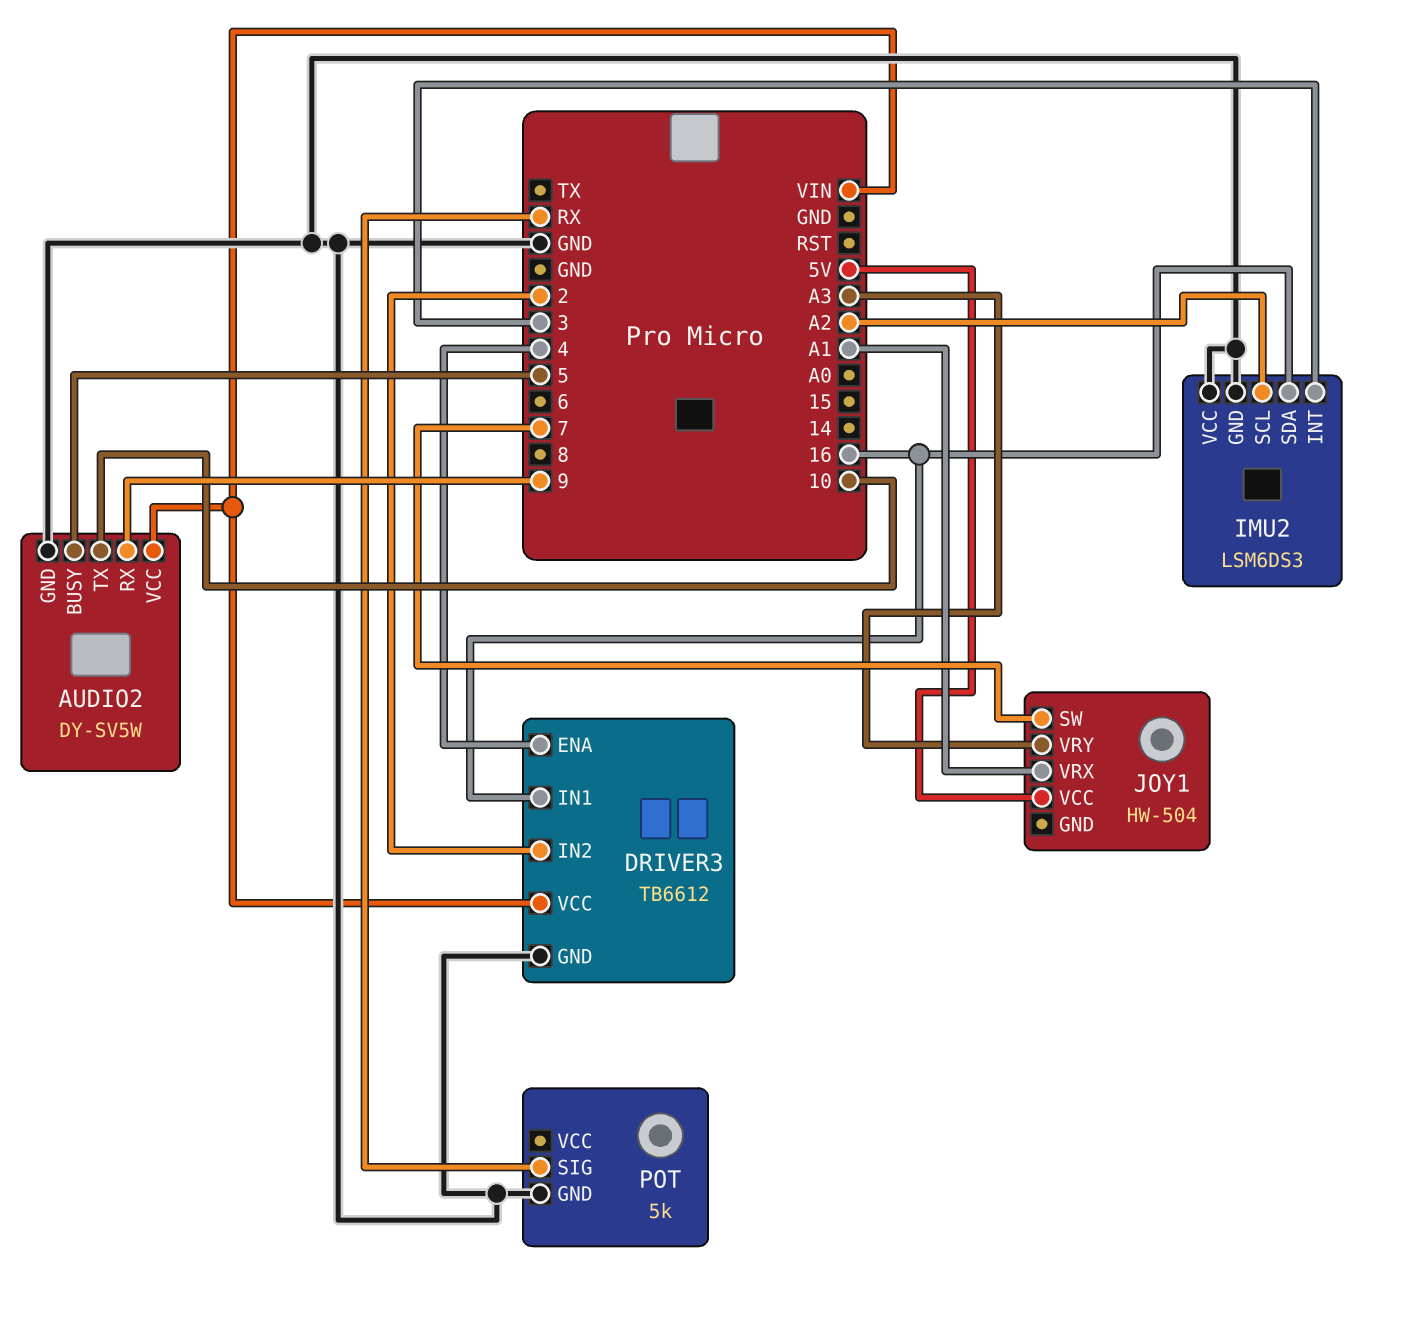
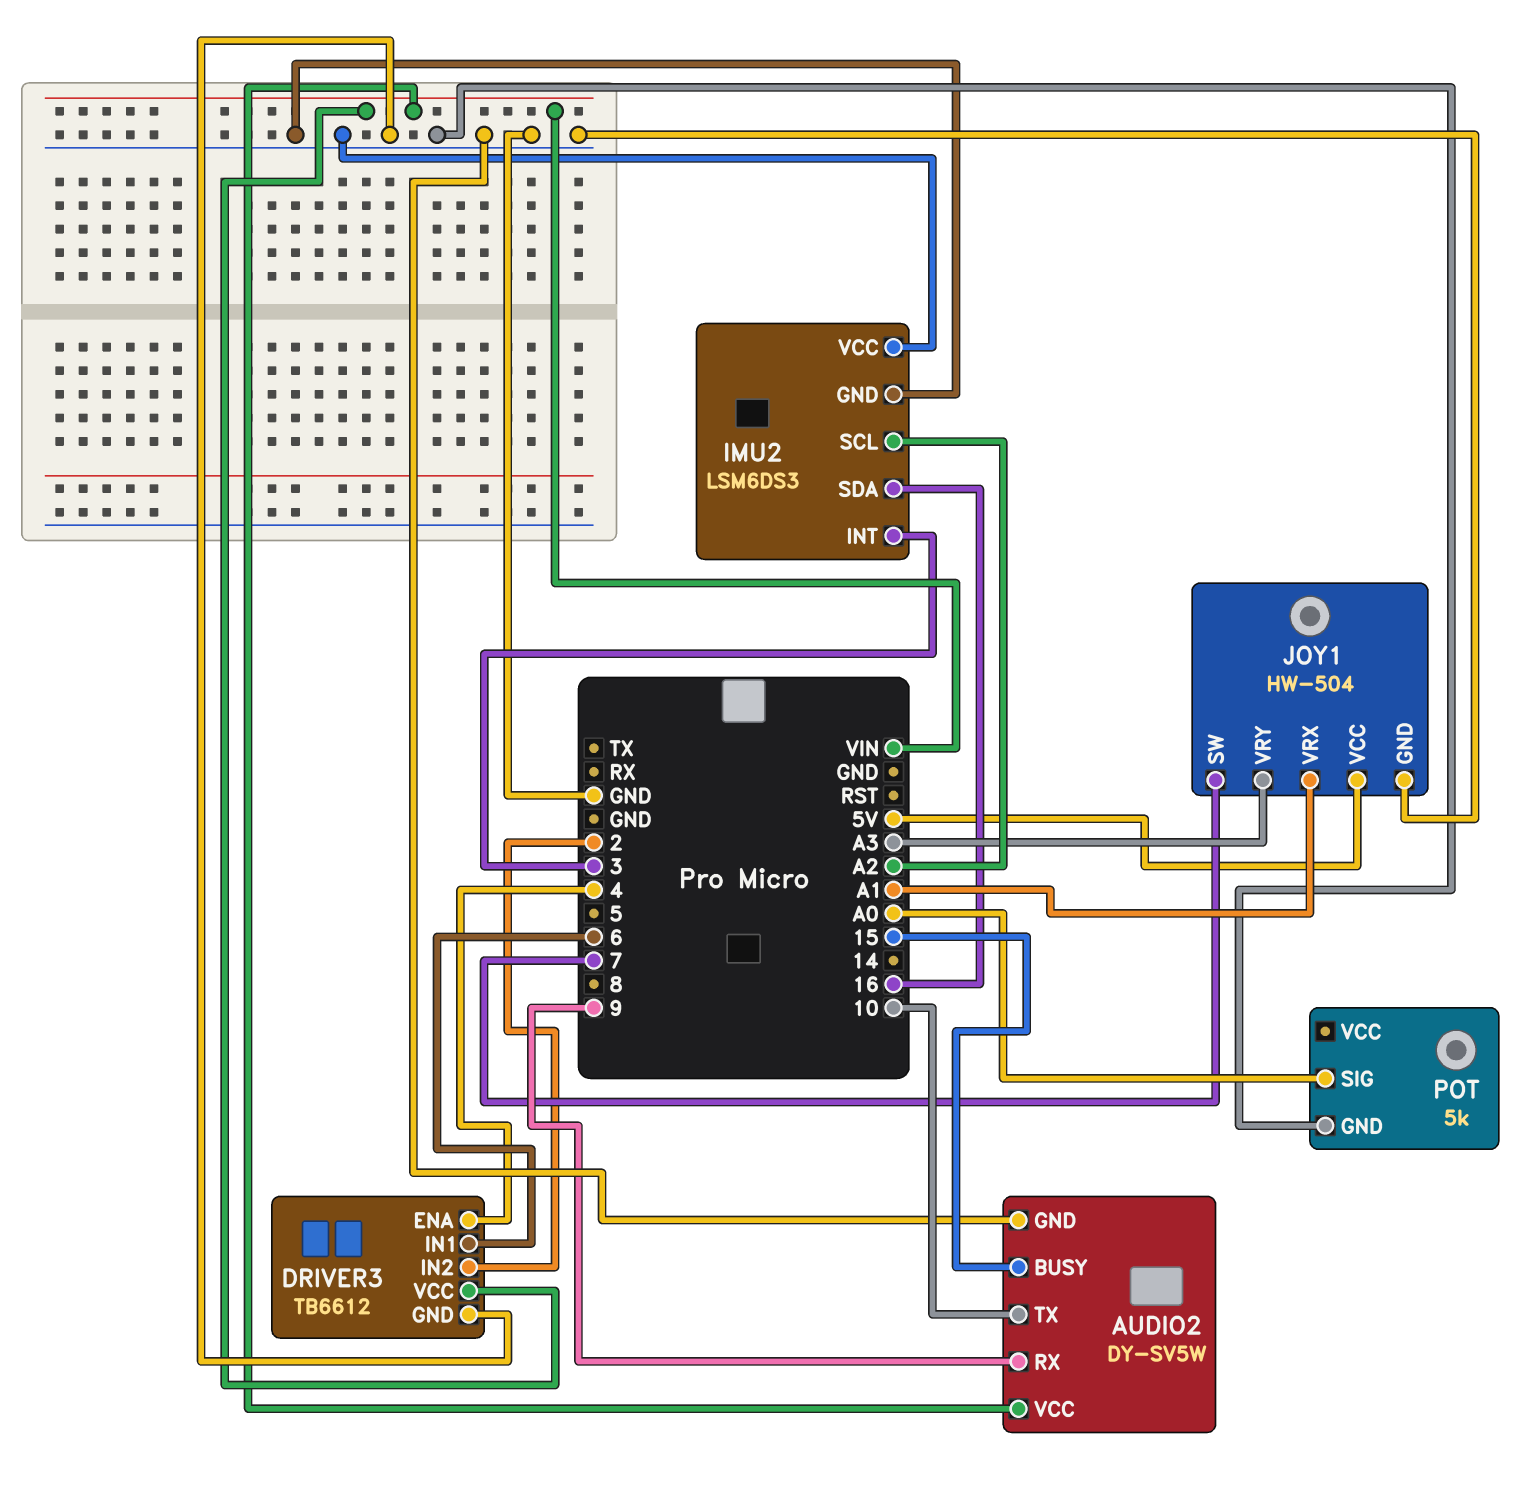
AUDIO2 pin BUSY: 5 -> 15
DRIVER3 pin IN1: 16 -> 6
JOY1 pin GND: none -> GND
POT pin SIG: RX -> A0

